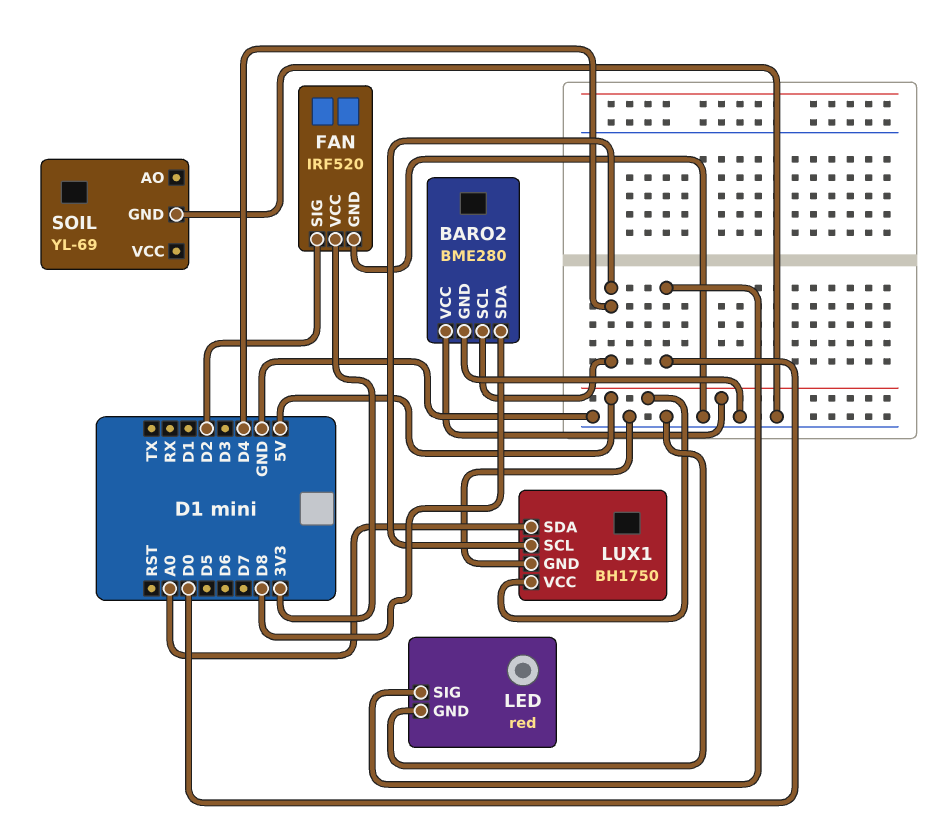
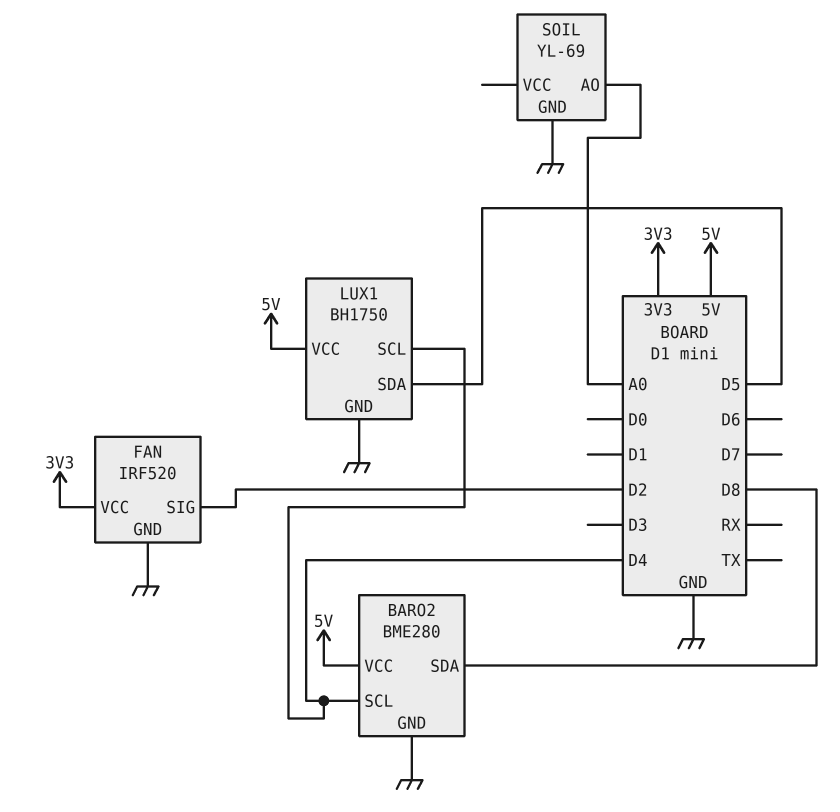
LED: red -> none
LED pin GND: GND -> none
LED pin SIG: D0 -> none
LUX1 pin SDA: A0 -> D5
SOIL pin AO: none -> A0

